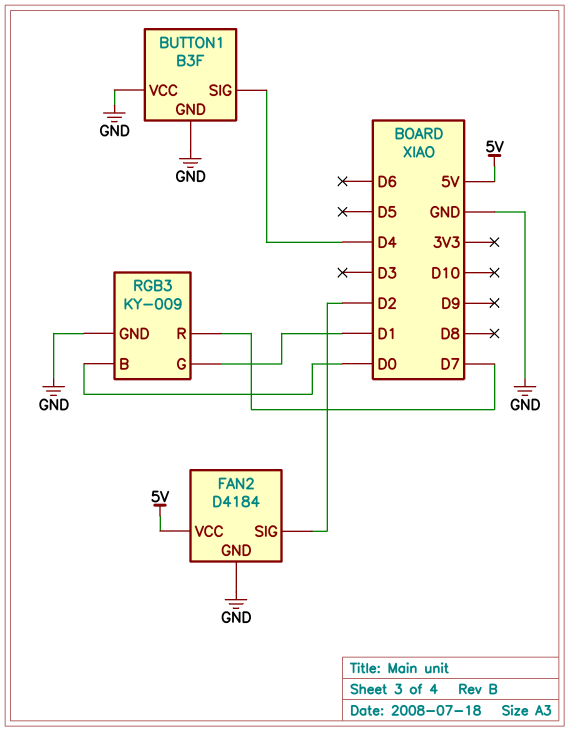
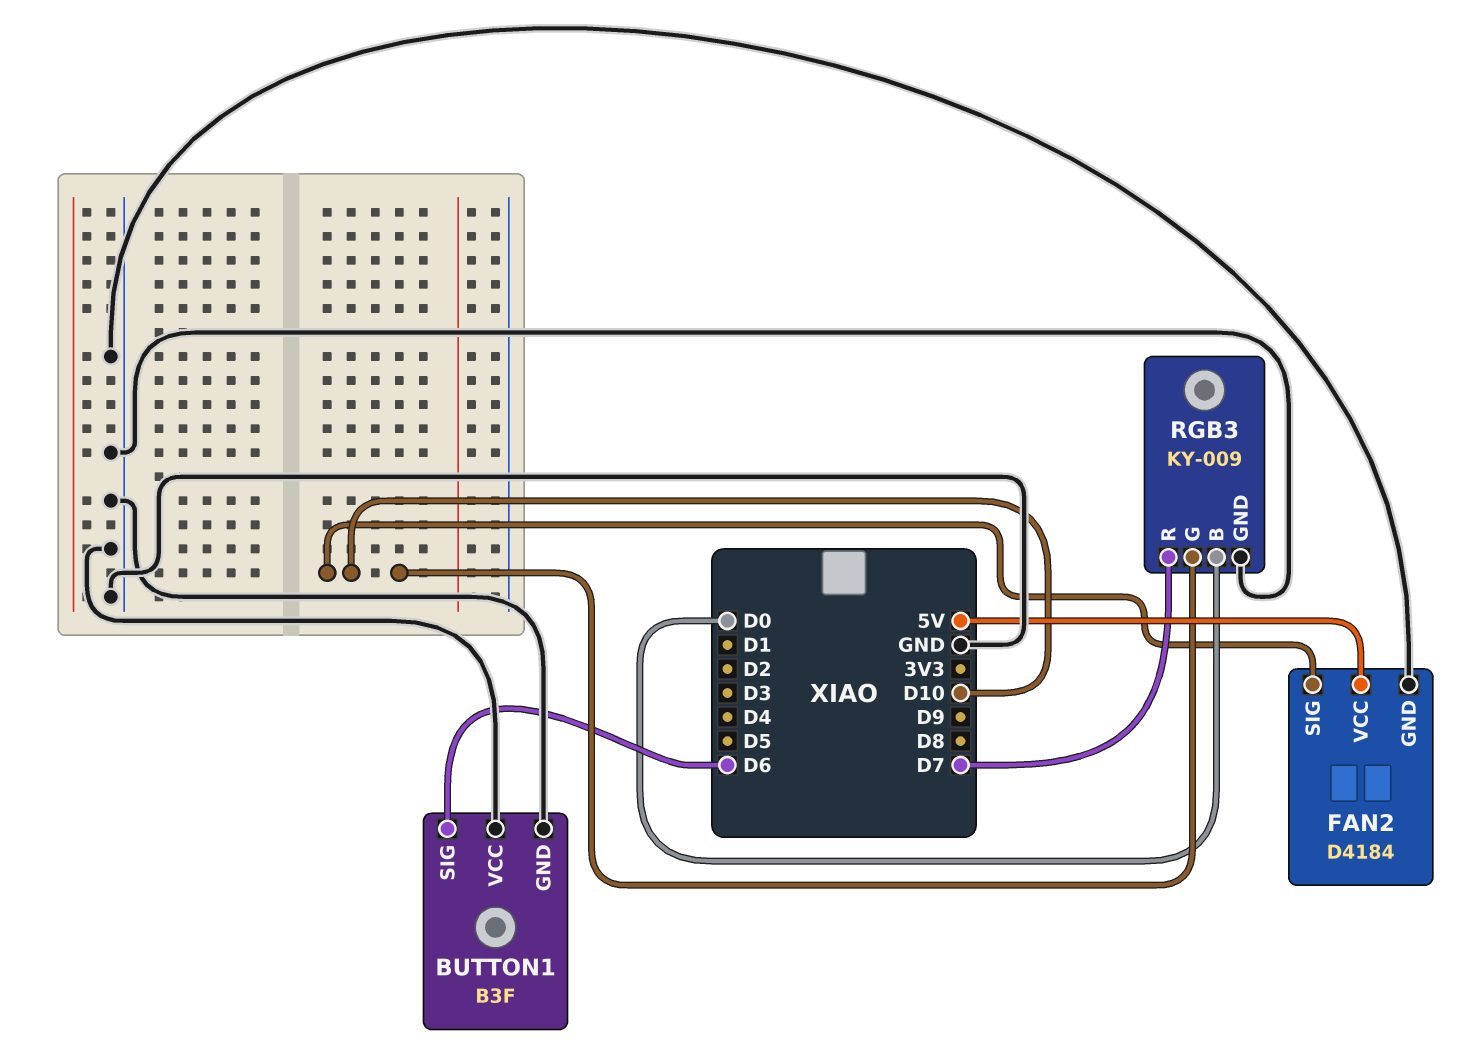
BUTTON1 pin SIG: D4 -> D6
FAN2 pin SIG: D2 -> D10
RGB3 pin G: D1 -> D10

